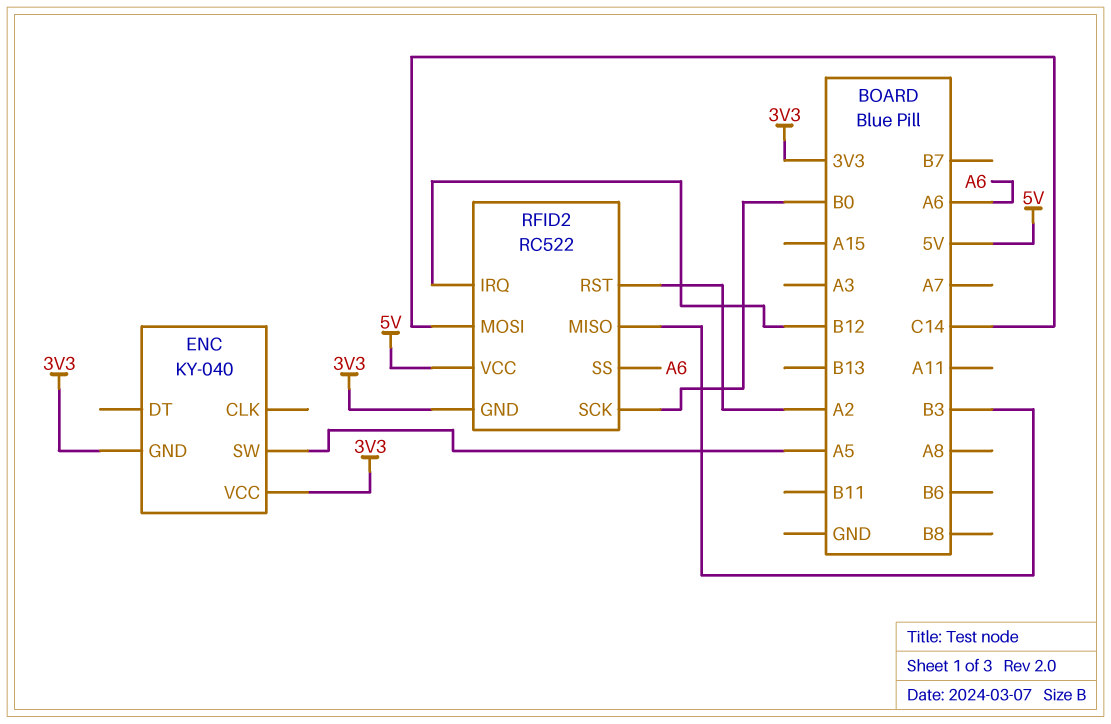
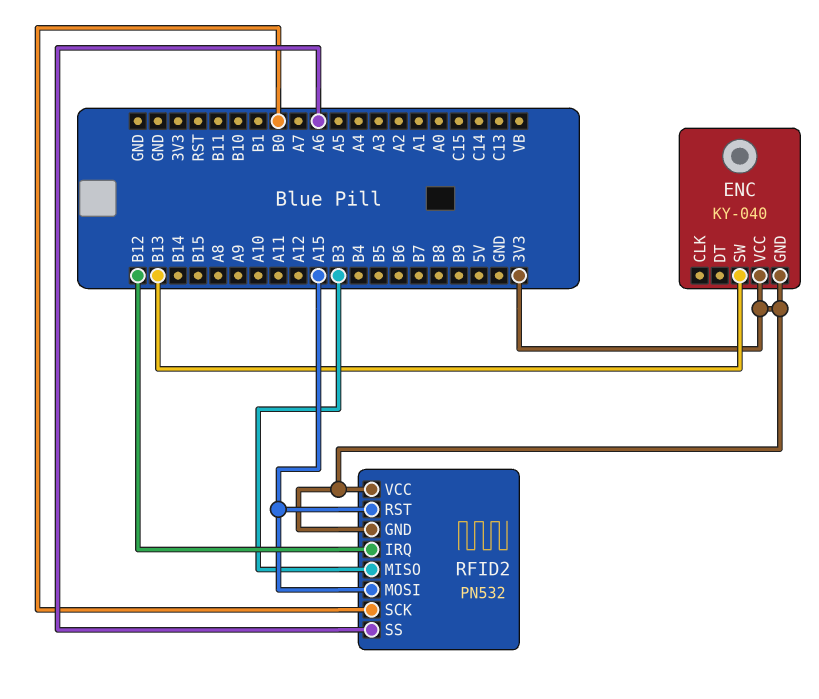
ENC pin SW: A5 -> B13
RFID2: RC522 -> PN532
RFID2 pin MOSI: C14 -> A15
RFID2 pin RST: A2 -> A15
RFID2 pin VCC: 5V -> 3V3

